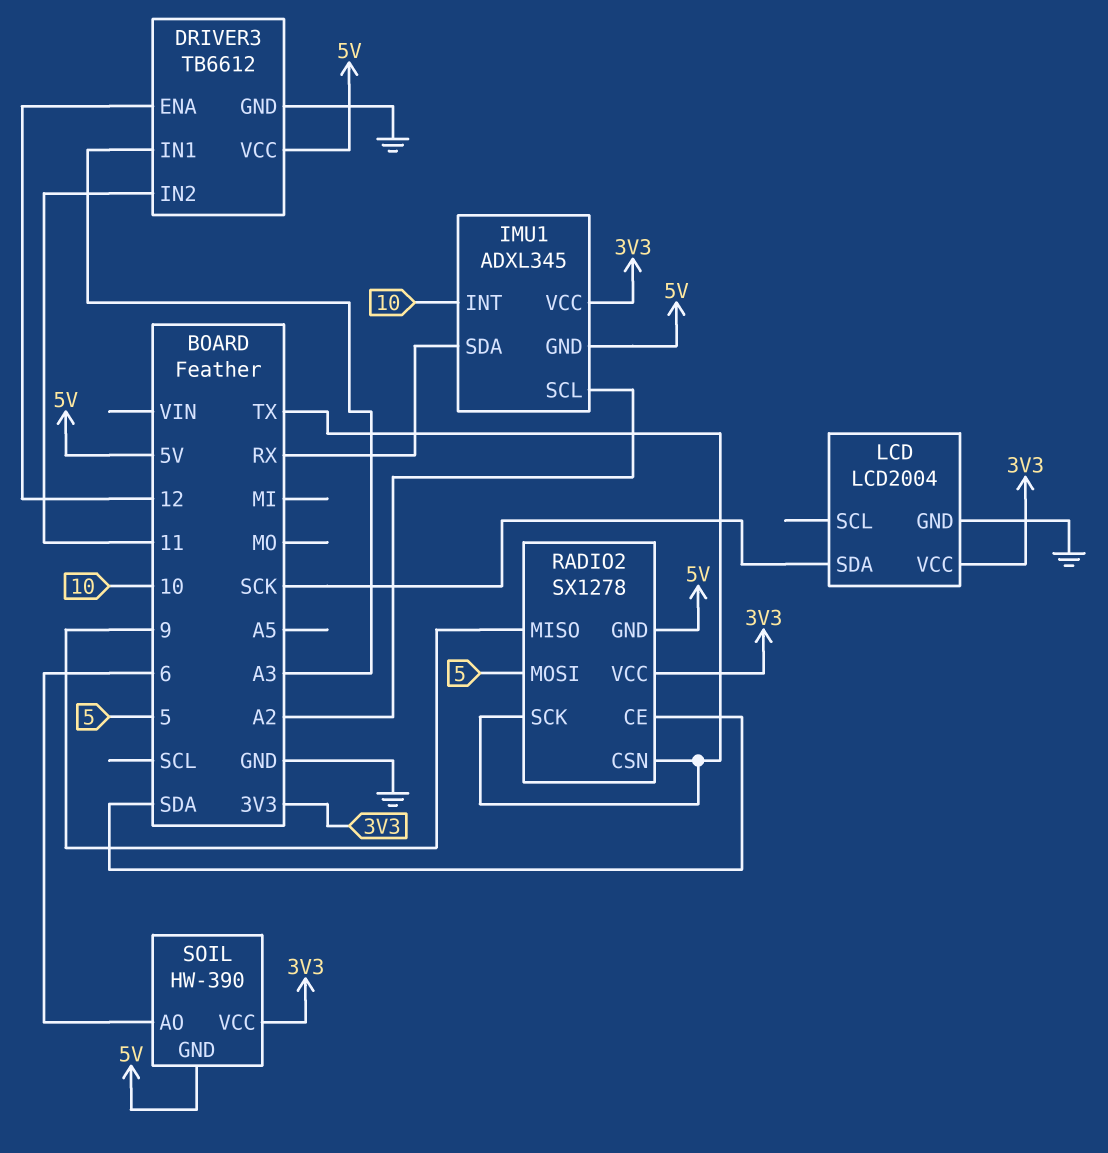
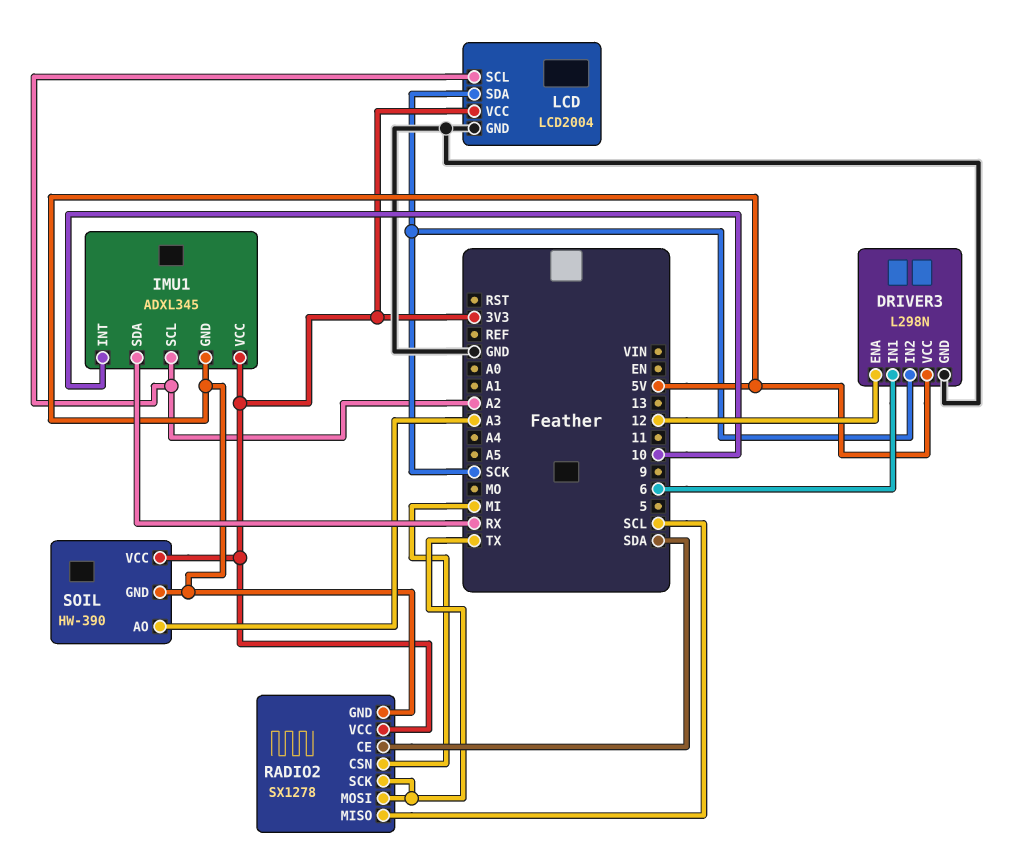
DRIVER3: TB6612 -> L298N
DRIVER3 pin IN1: A3 -> 6
DRIVER3 pin IN2: 11 -> SCK
LCD pin SCL: none -> A2
RADIO2 pin CSN: TX -> MI
RADIO2 pin MISO: 9 -> SCL
RADIO2 pin MOSI: 5 -> TX
SOIL pin AO: 6 -> A3

